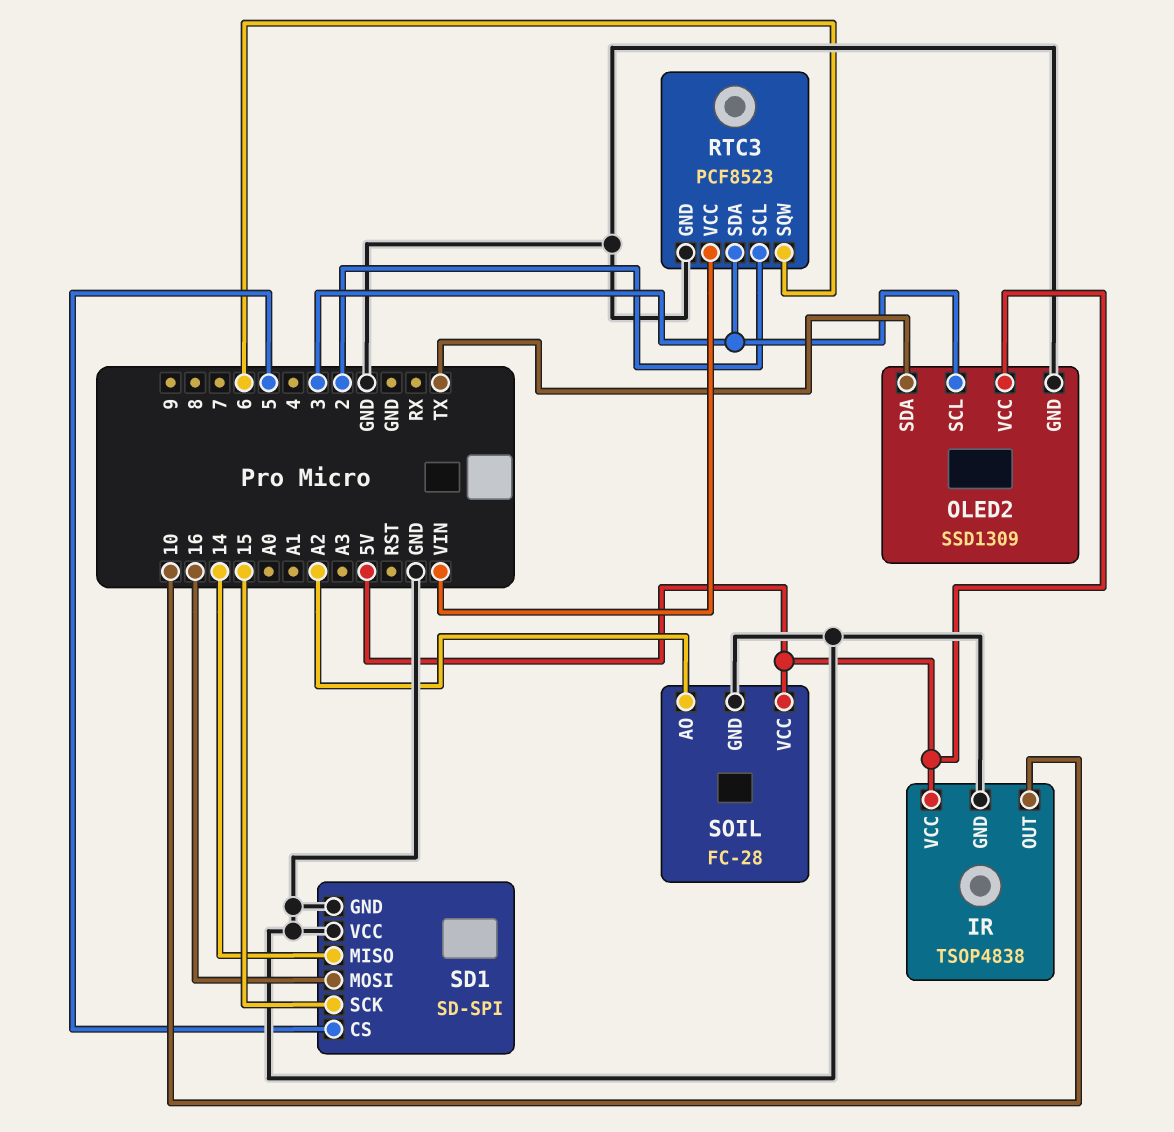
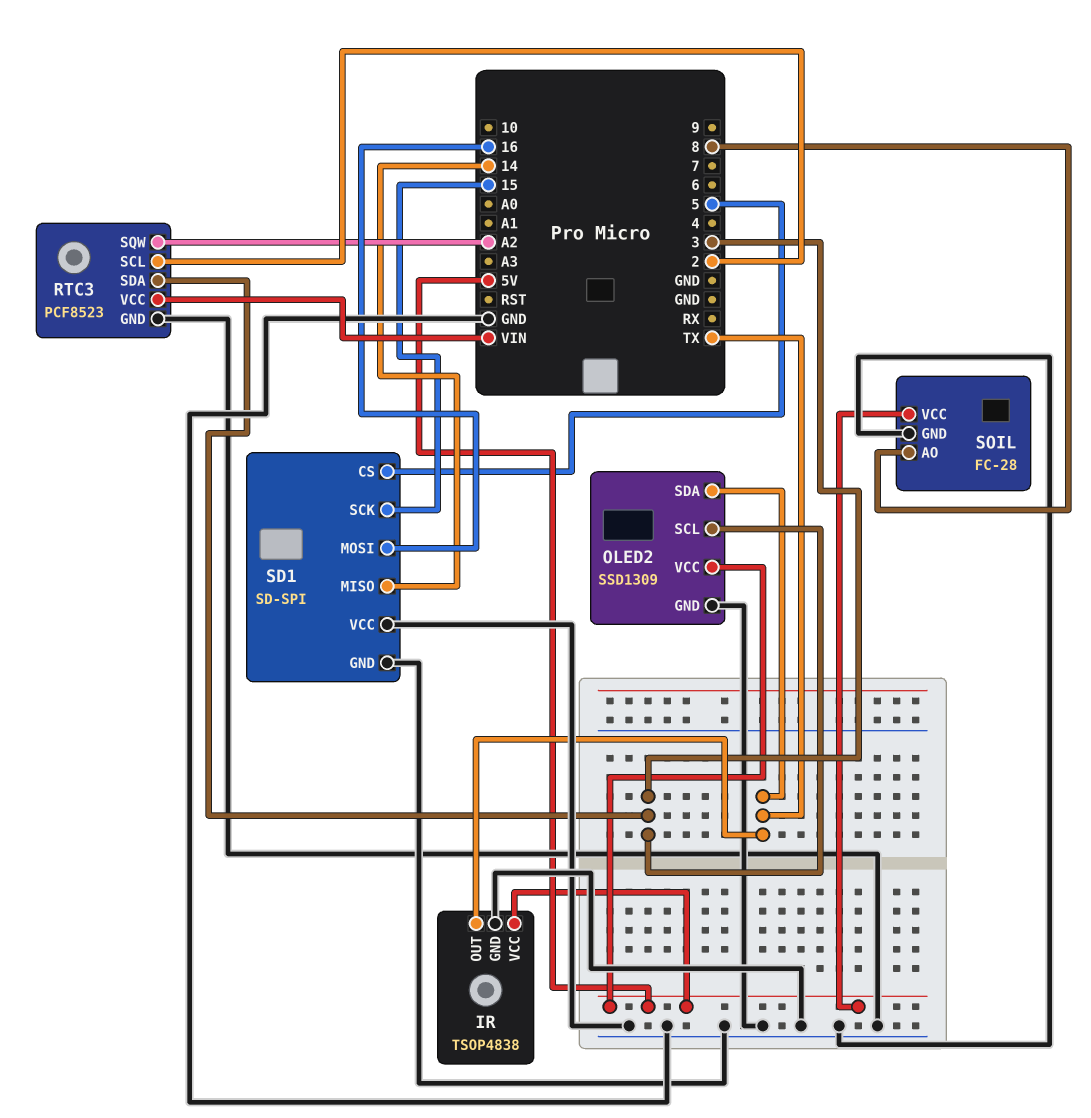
IR pin OUT: 10 -> TX
RTC3 pin SQW: 6 -> A2
SOIL pin AO: A2 -> 8

